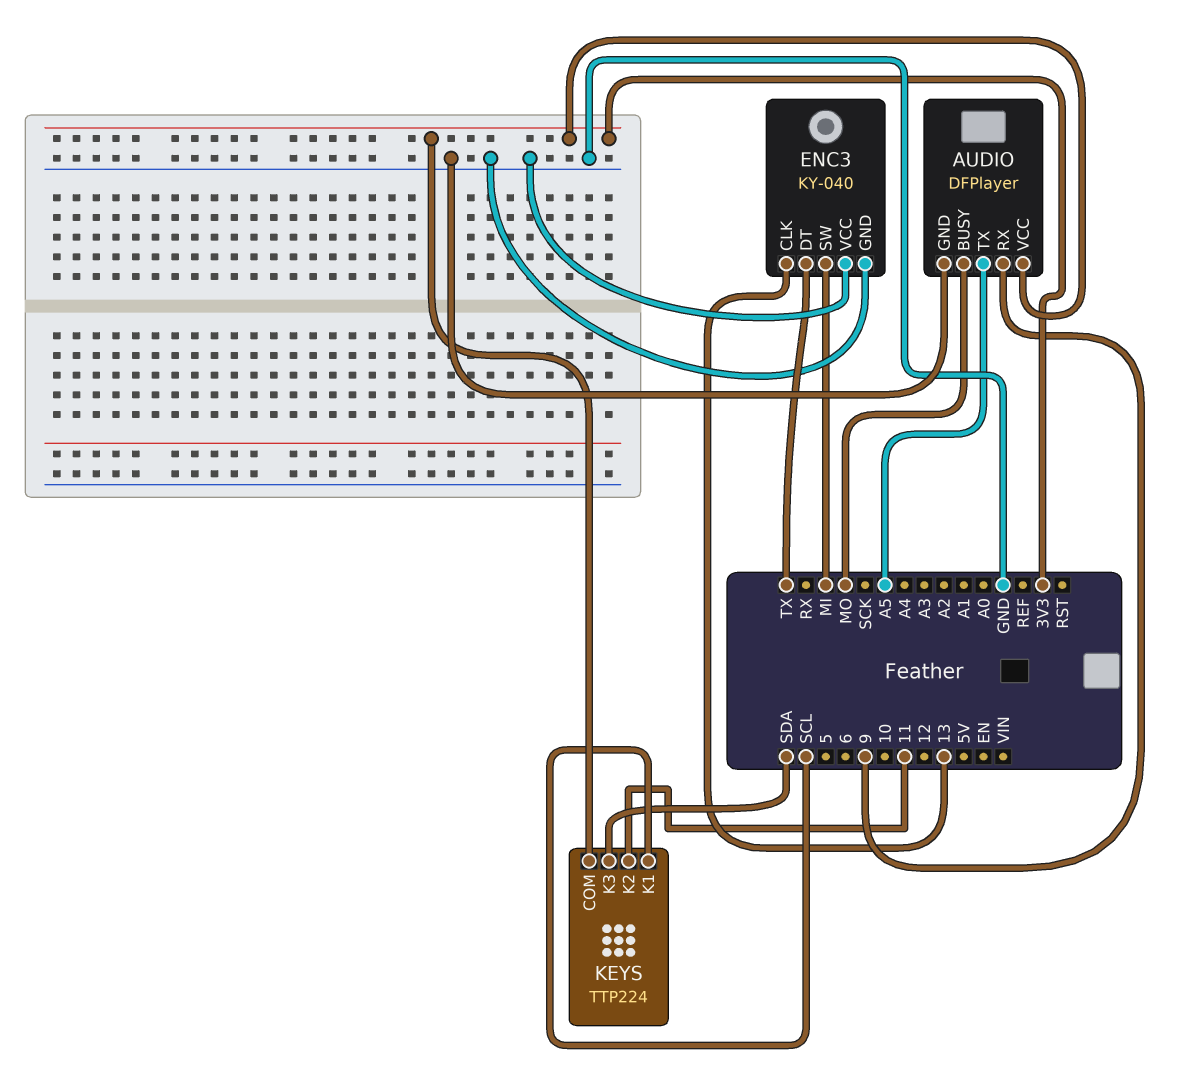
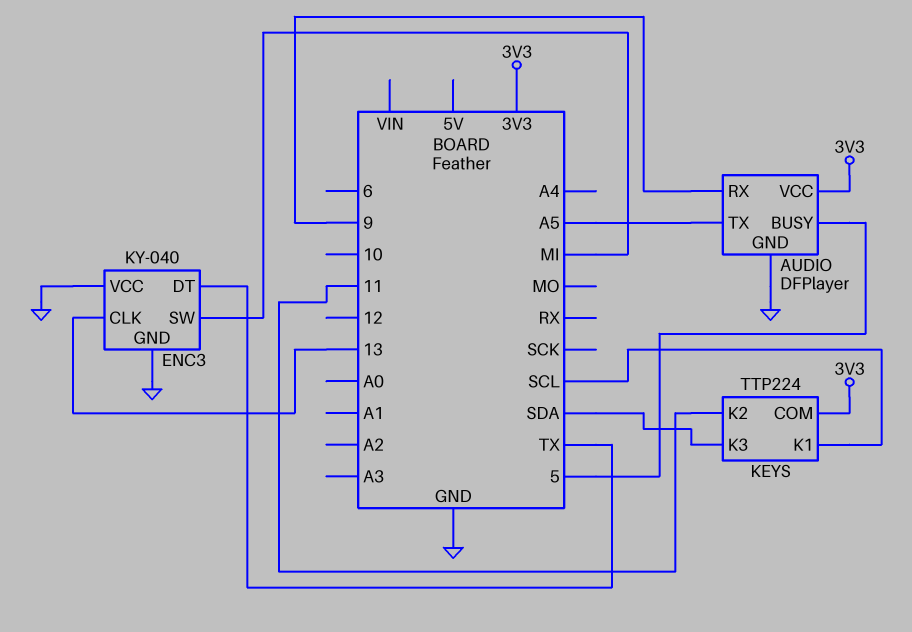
AUDIO pin BUSY: MO -> 5

